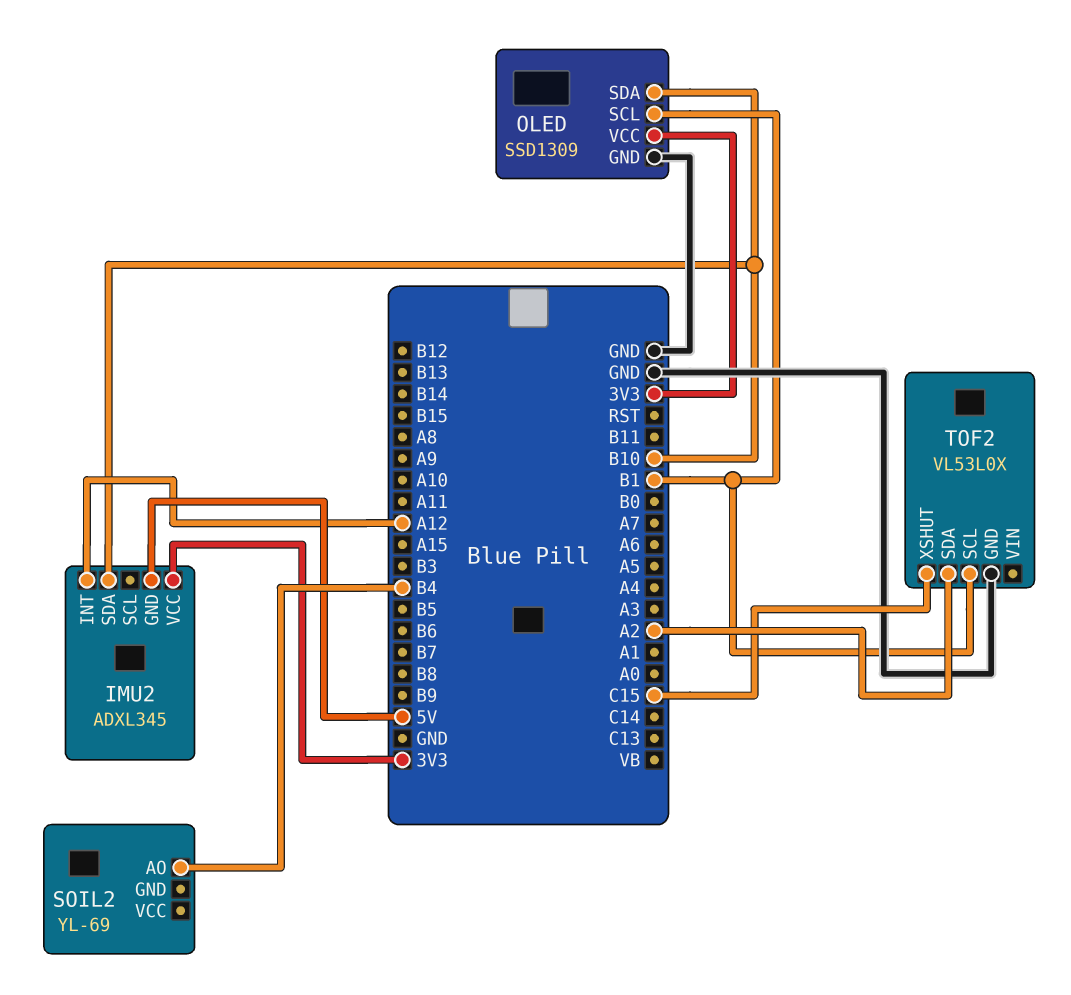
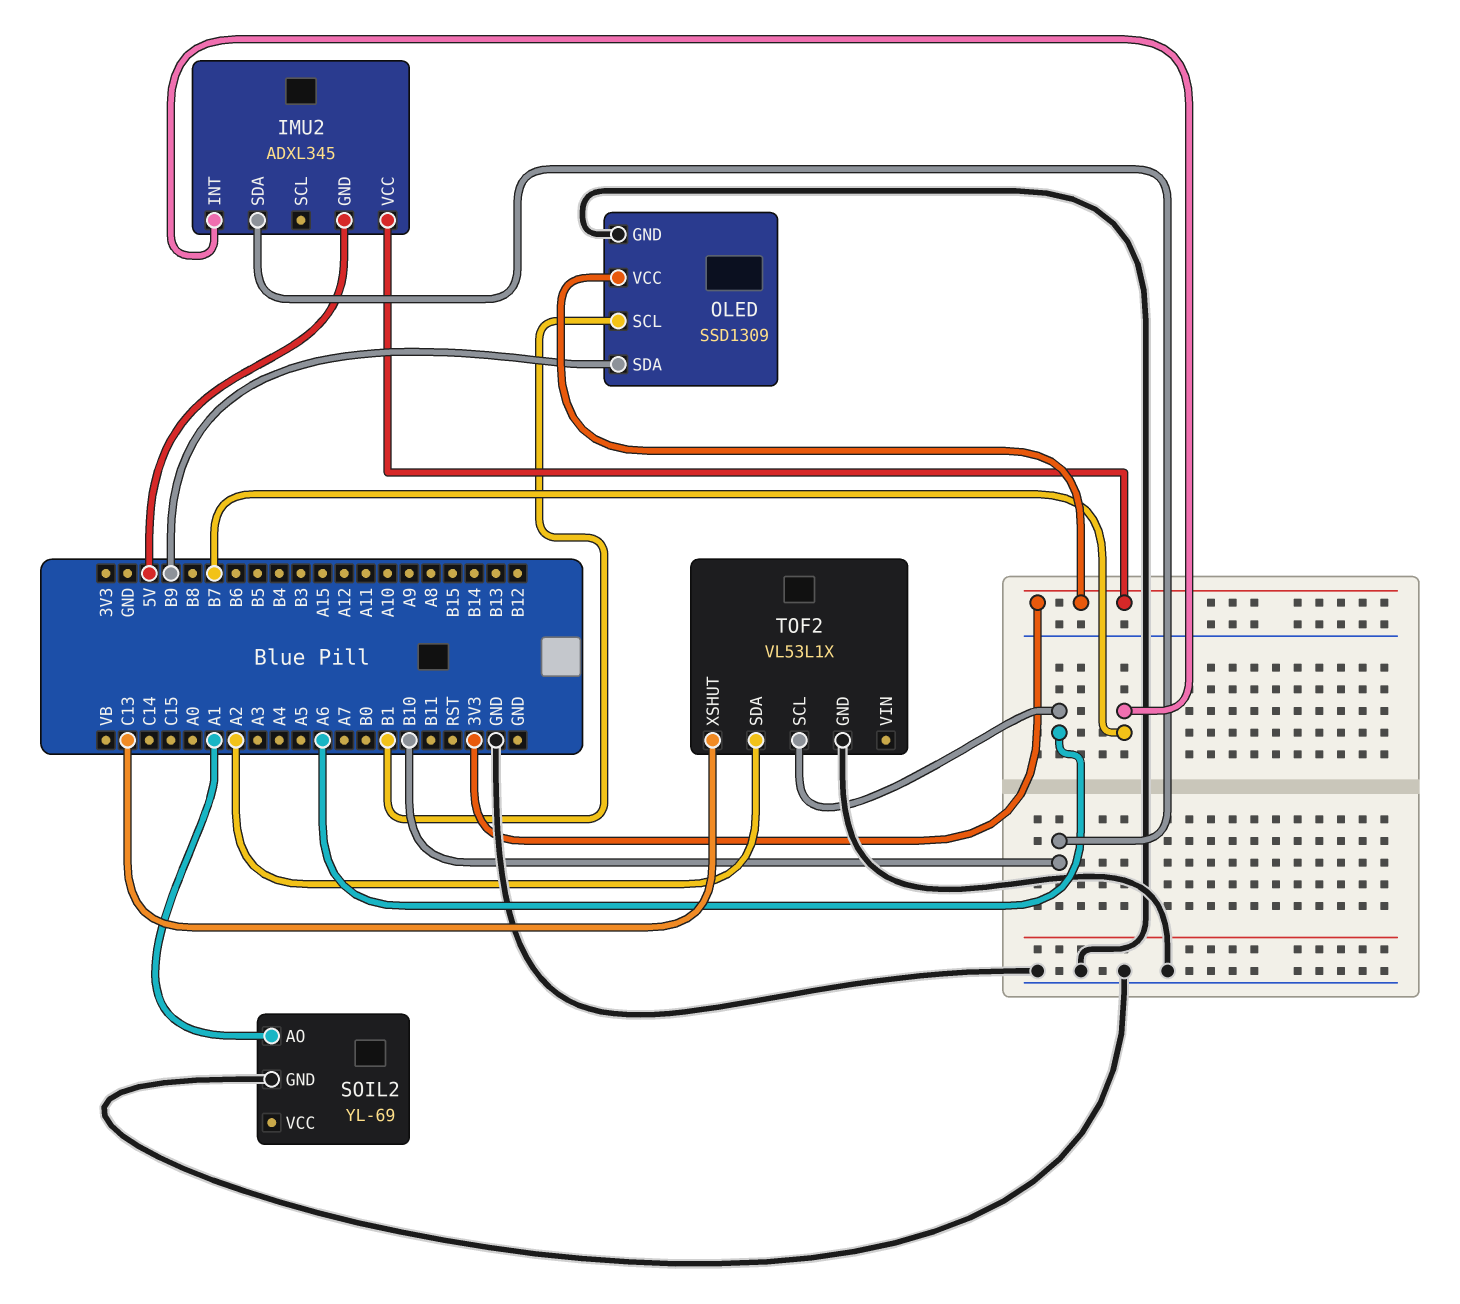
IMU2 pin INT: A12 -> B7
OLED pin SDA: B10 -> B9
SOIL2 pin AO: B4 -> A1
SOIL2 pin GND: none -> GND
TOF2: VL53L0X -> VL53L1X
TOF2 pin SCL: B1 -> A6
TOF2 pin XSHUT: C15 -> C13

